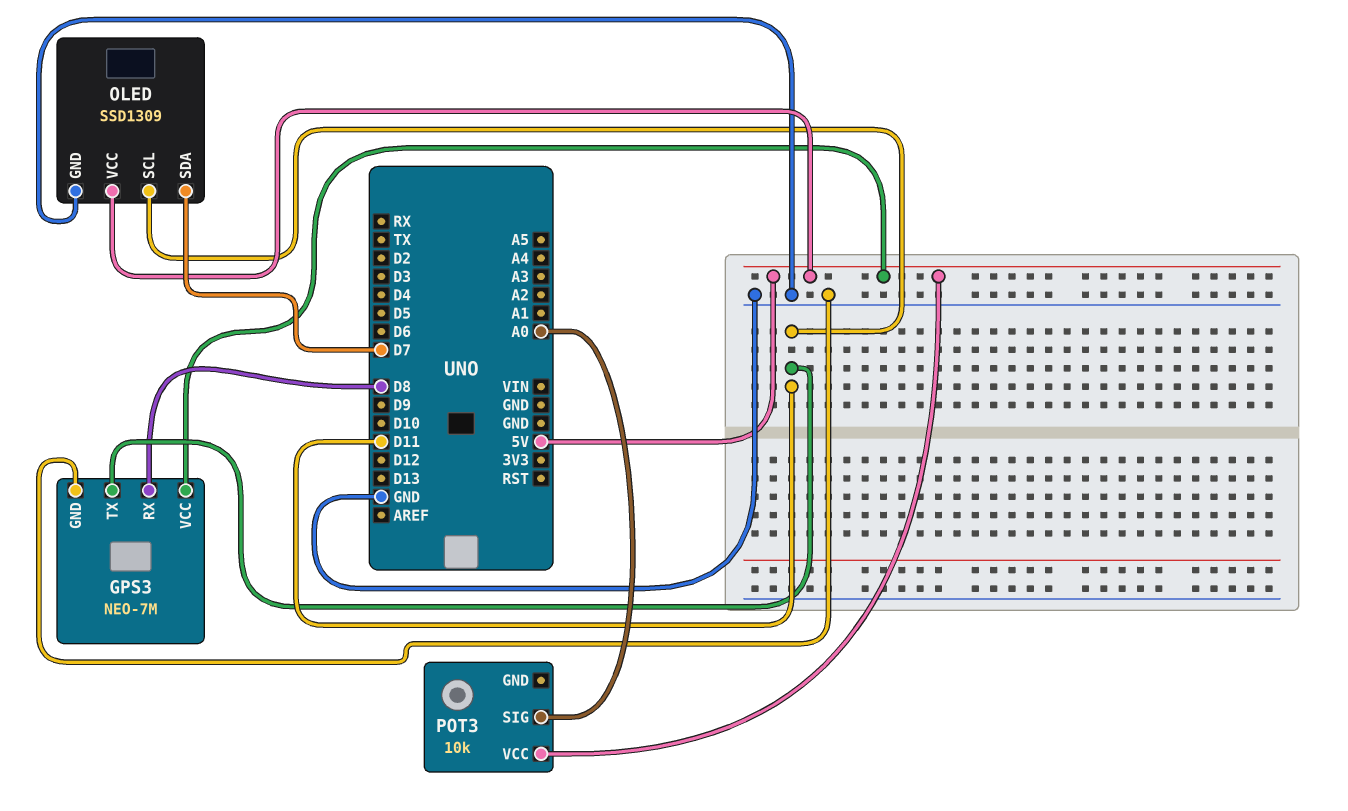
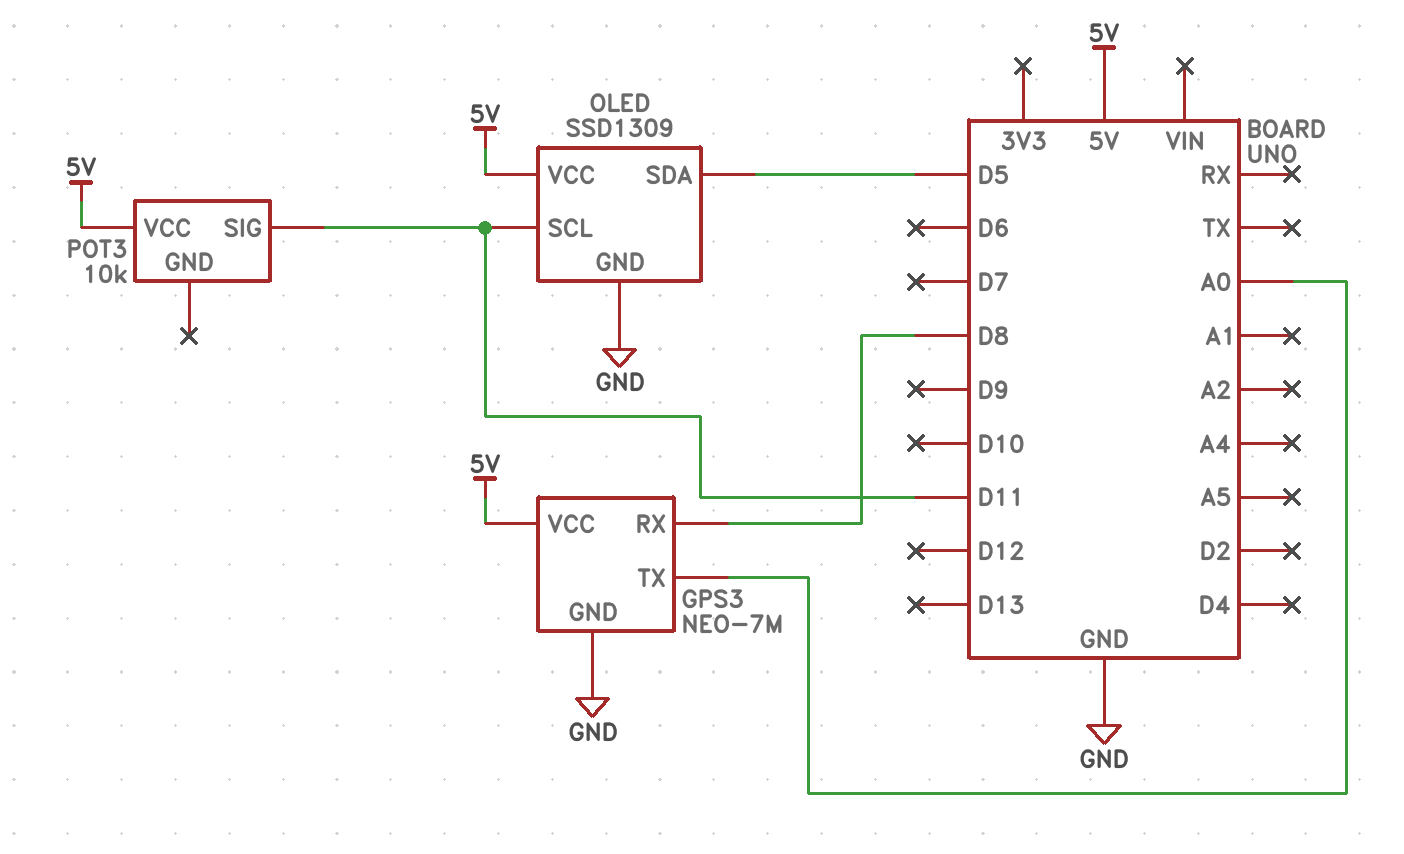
GPS3 pin TX: D11 -> A0
OLED pin SDA: D7 -> D5
POT3 pin SIG: A0 -> D11

